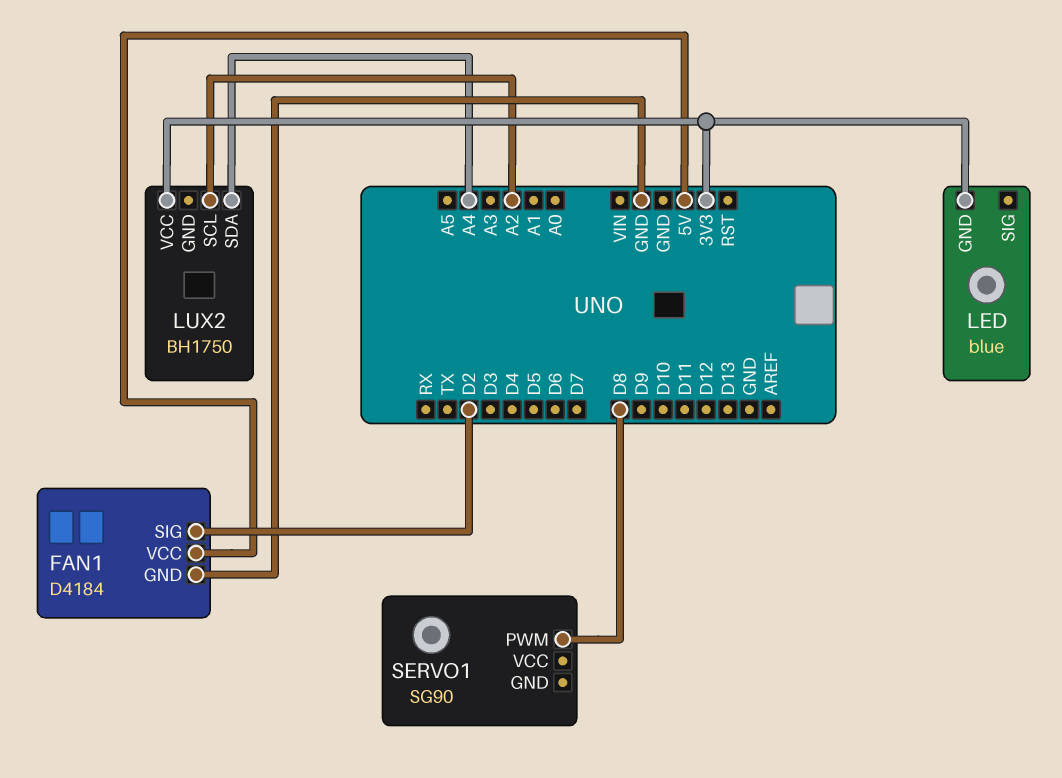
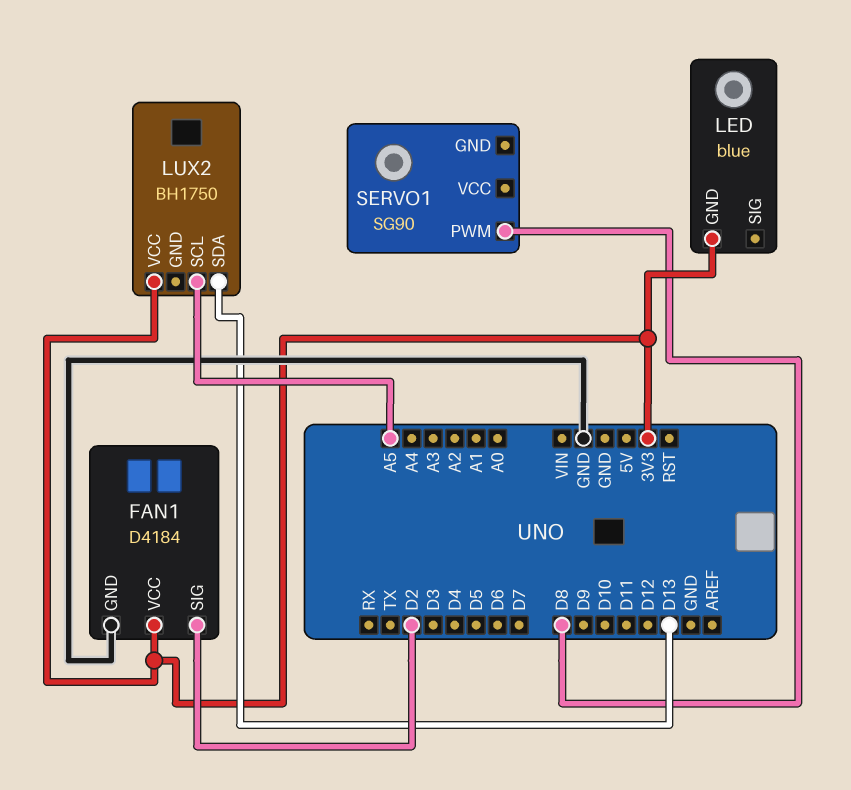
FAN1 pin VCC: 5V -> 3V3
LUX2 pin SCL: A2 -> A5
LUX2 pin SDA: A4 -> D13

